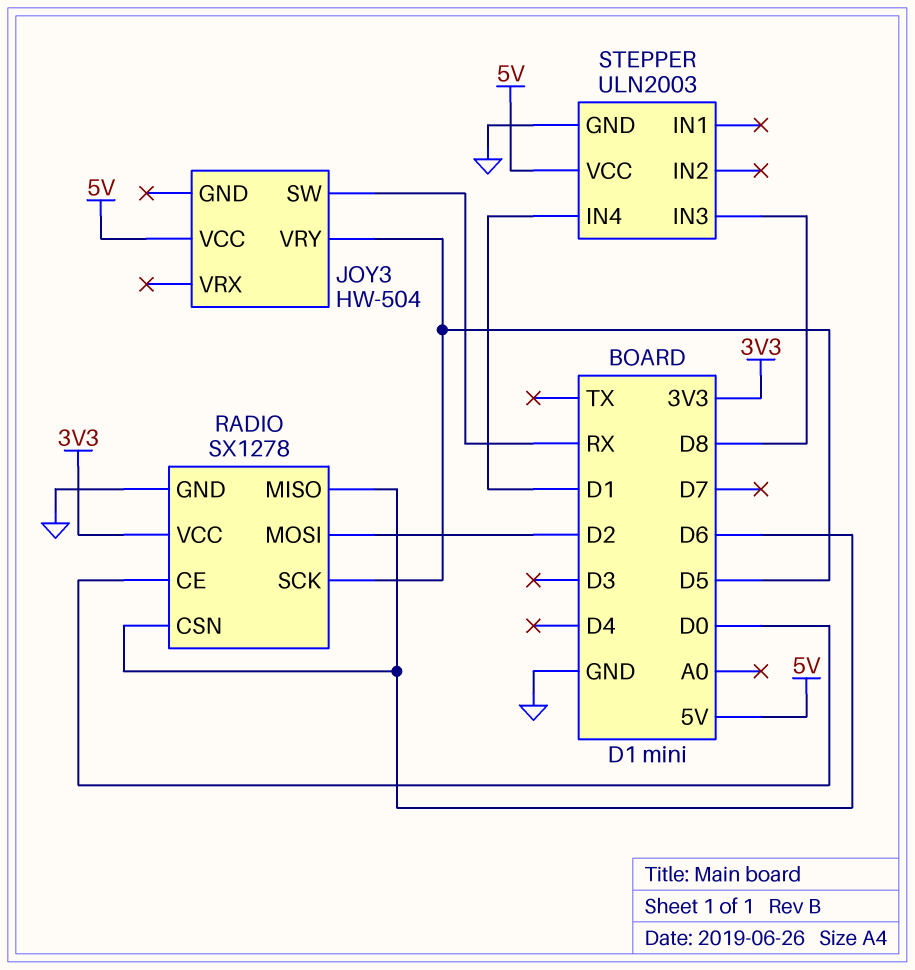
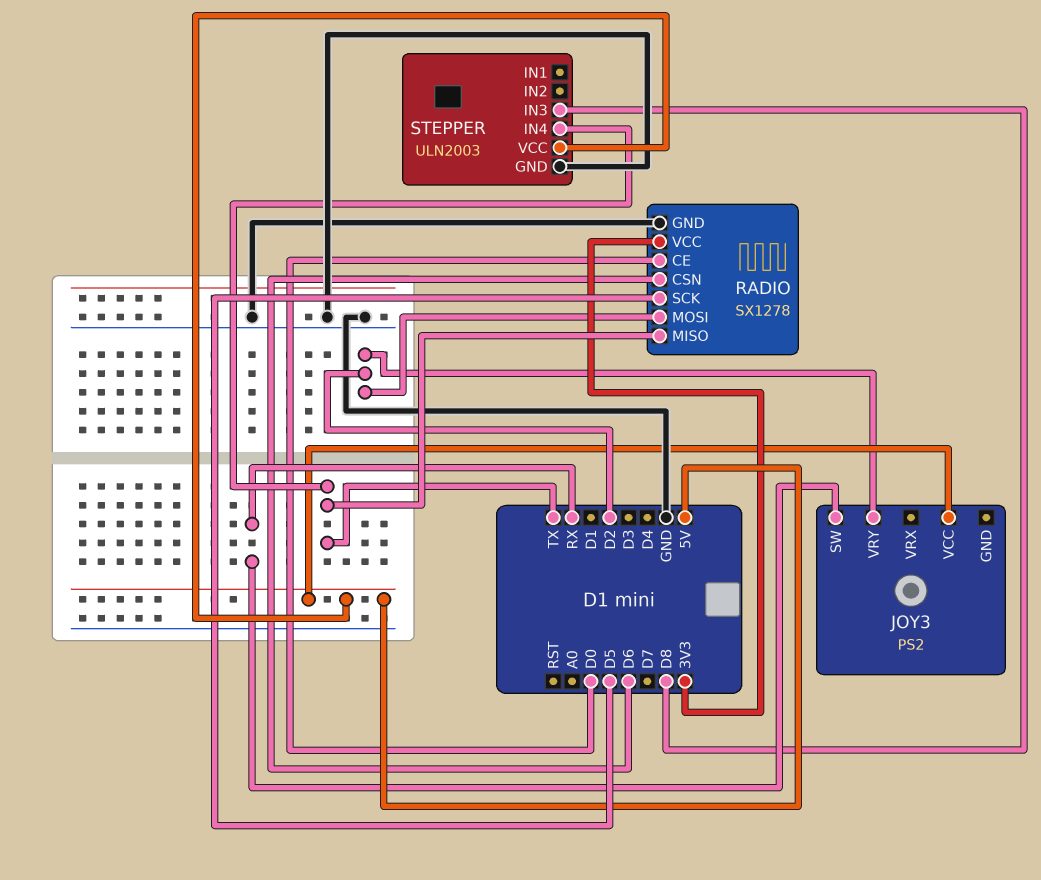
JOY3: HW-504 -> PS2
JOY3 pin VRY: D5 -> D2
RADIO pin MISO: D6 -> TX
STEPPER pin IN4: D1 -> TX

